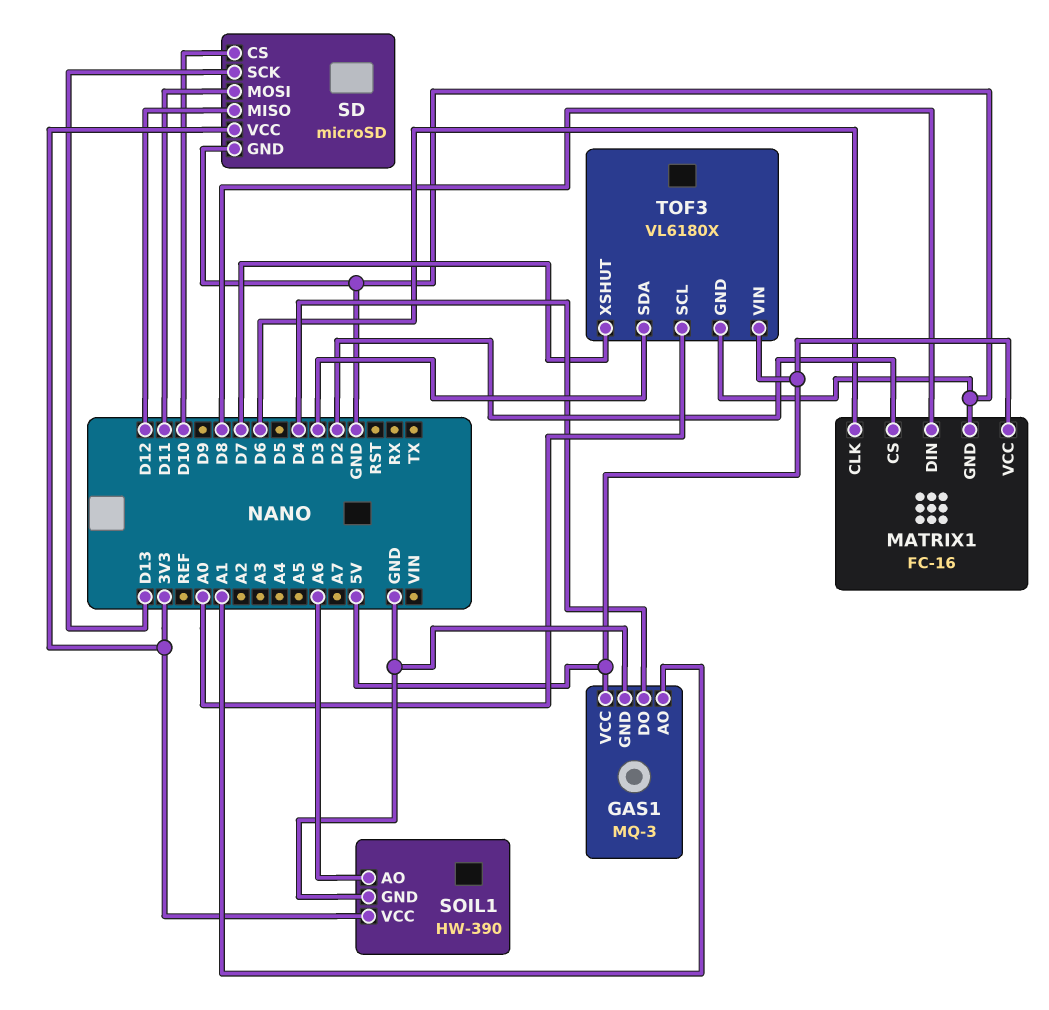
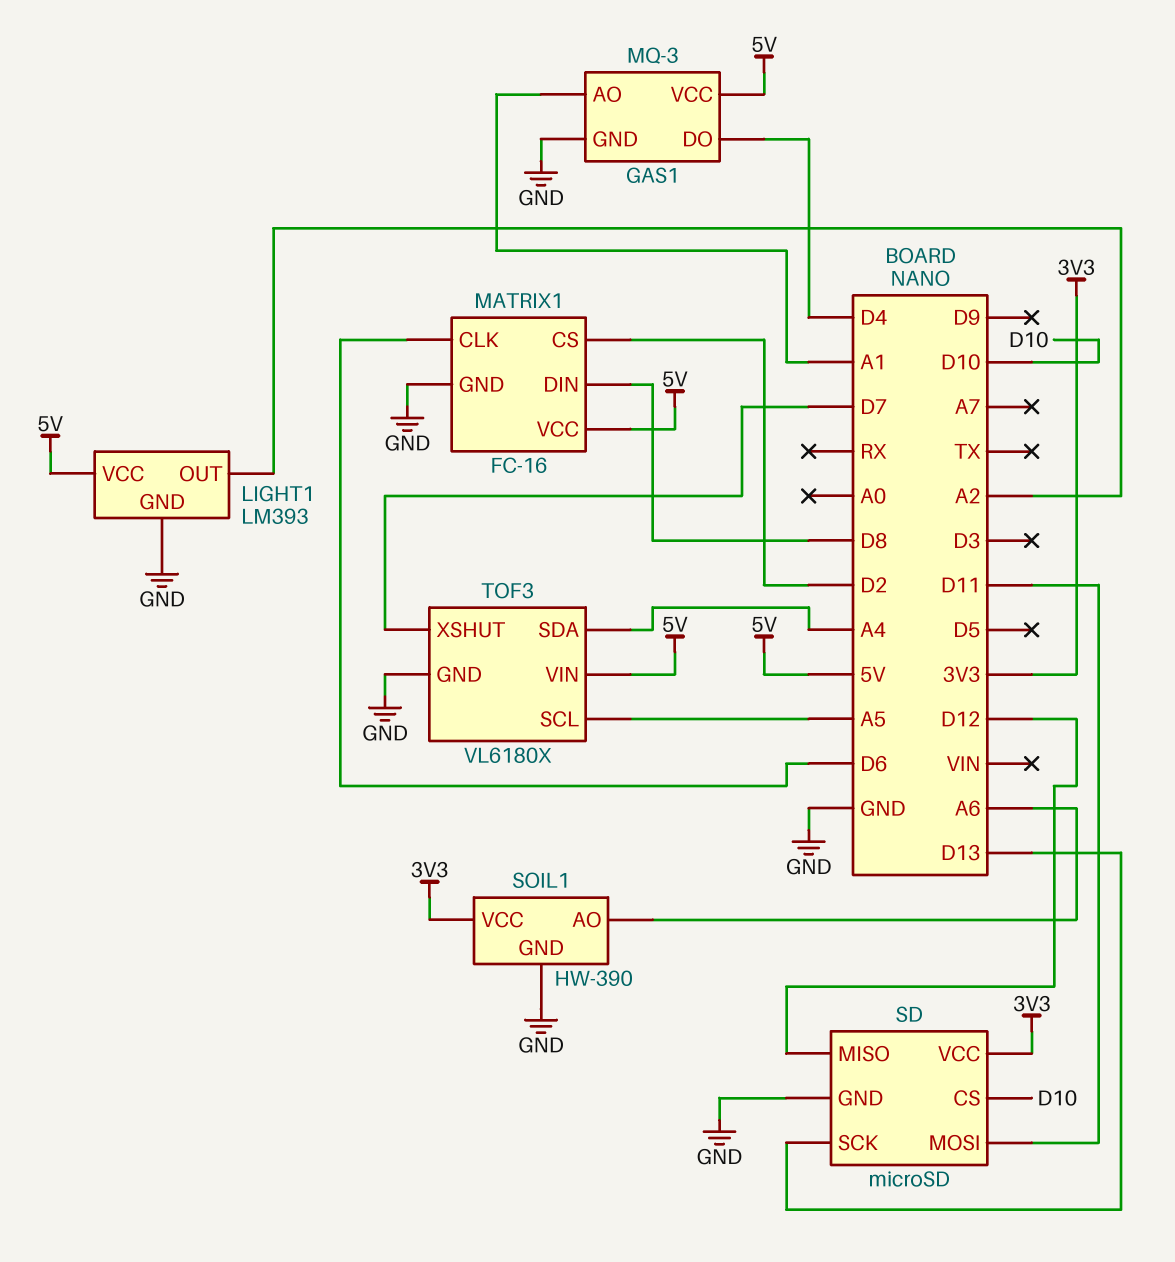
LIGHT1: none -> LM393
LIGHT1 pin GND: none -> GND
LIGHT1 pin OUT: none -> A2
LIGHT1 pin VCC: none -> 5V
TOF3 pin SCL: A0 -> A5
TOF3 pin SDA: D3 -> A4

